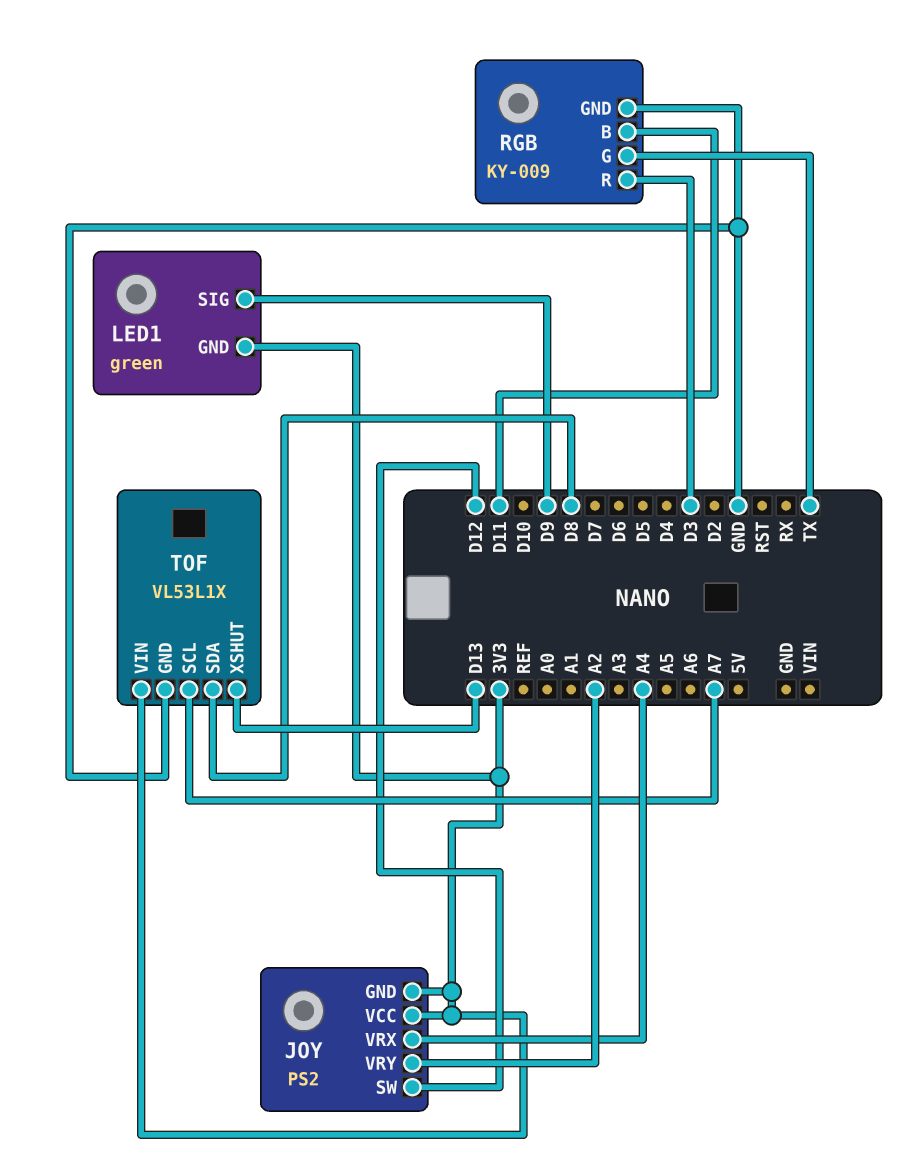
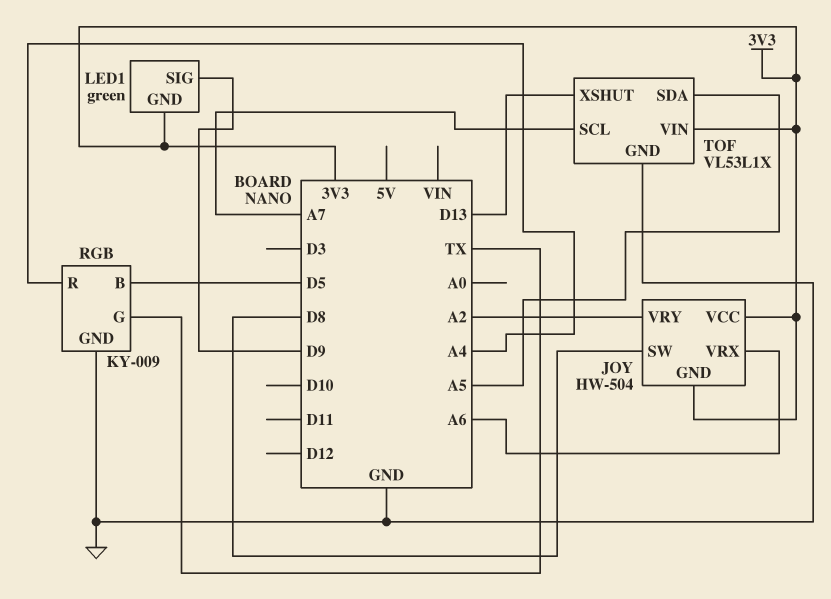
JOY: PS2 -> HW-504
JOY pin SW: D12 -> D8
JOY pin VRX: A4 -> A6
RGB pin B: D11 -> D5
RGB pin R: D3 -> A4
TOF pin SDA: D8 -> A5

